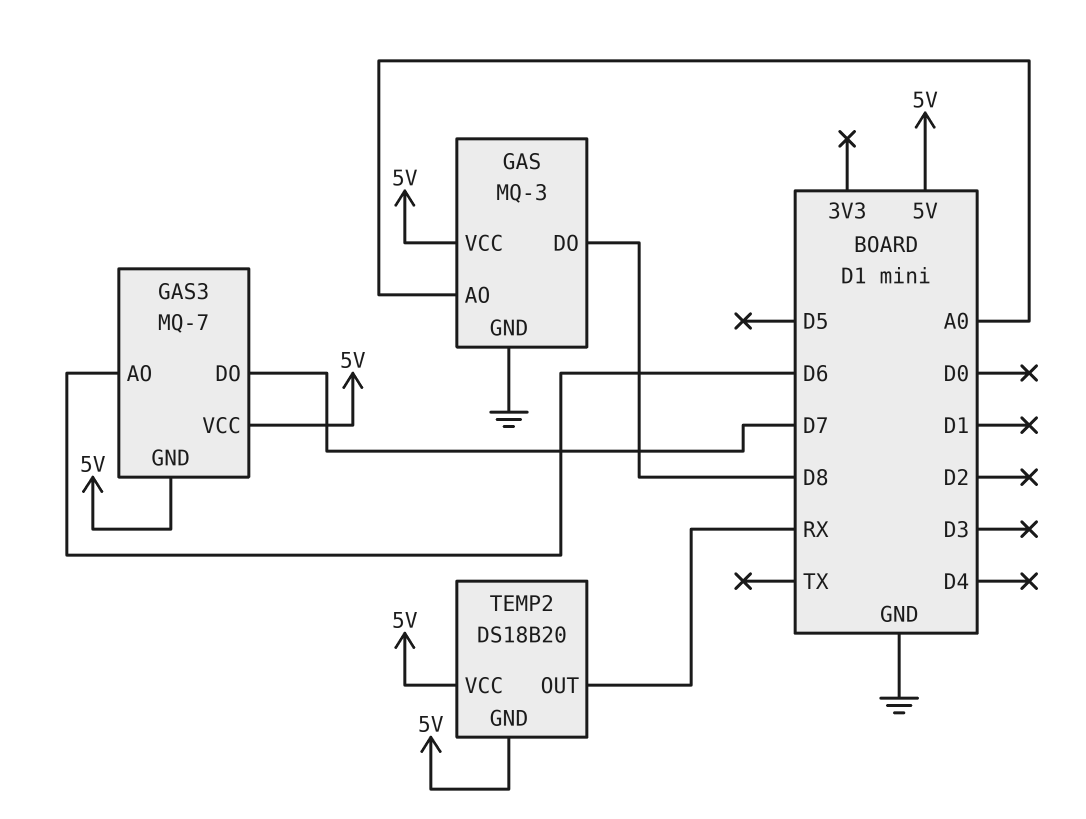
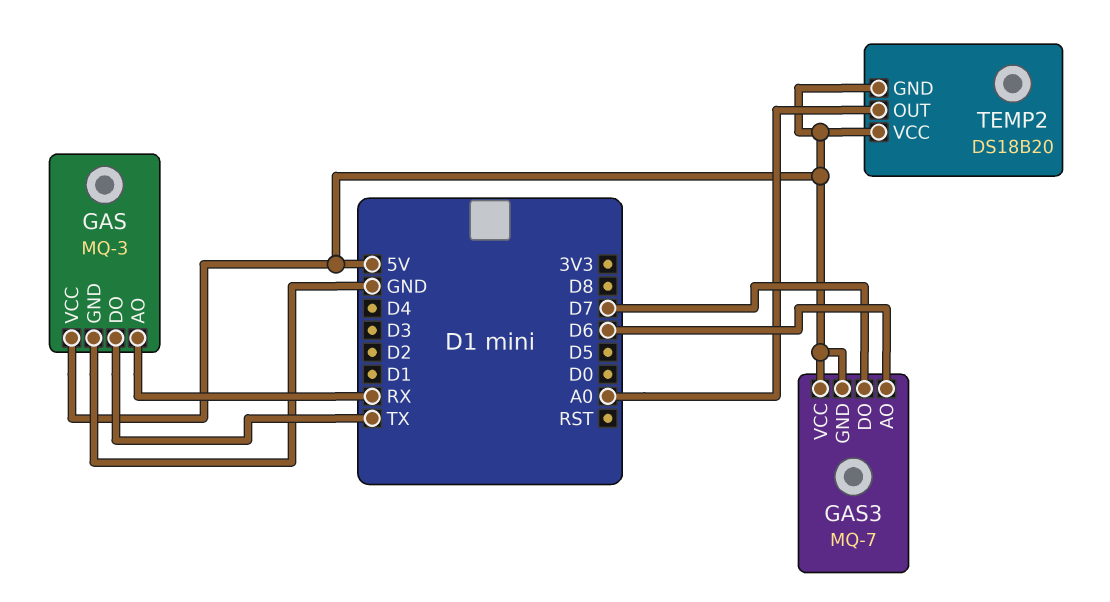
GAS pin AO: A0 -> RX
GAS pin DO: D8 -> TX
TEMP2 pin OUT: RX -> A0

